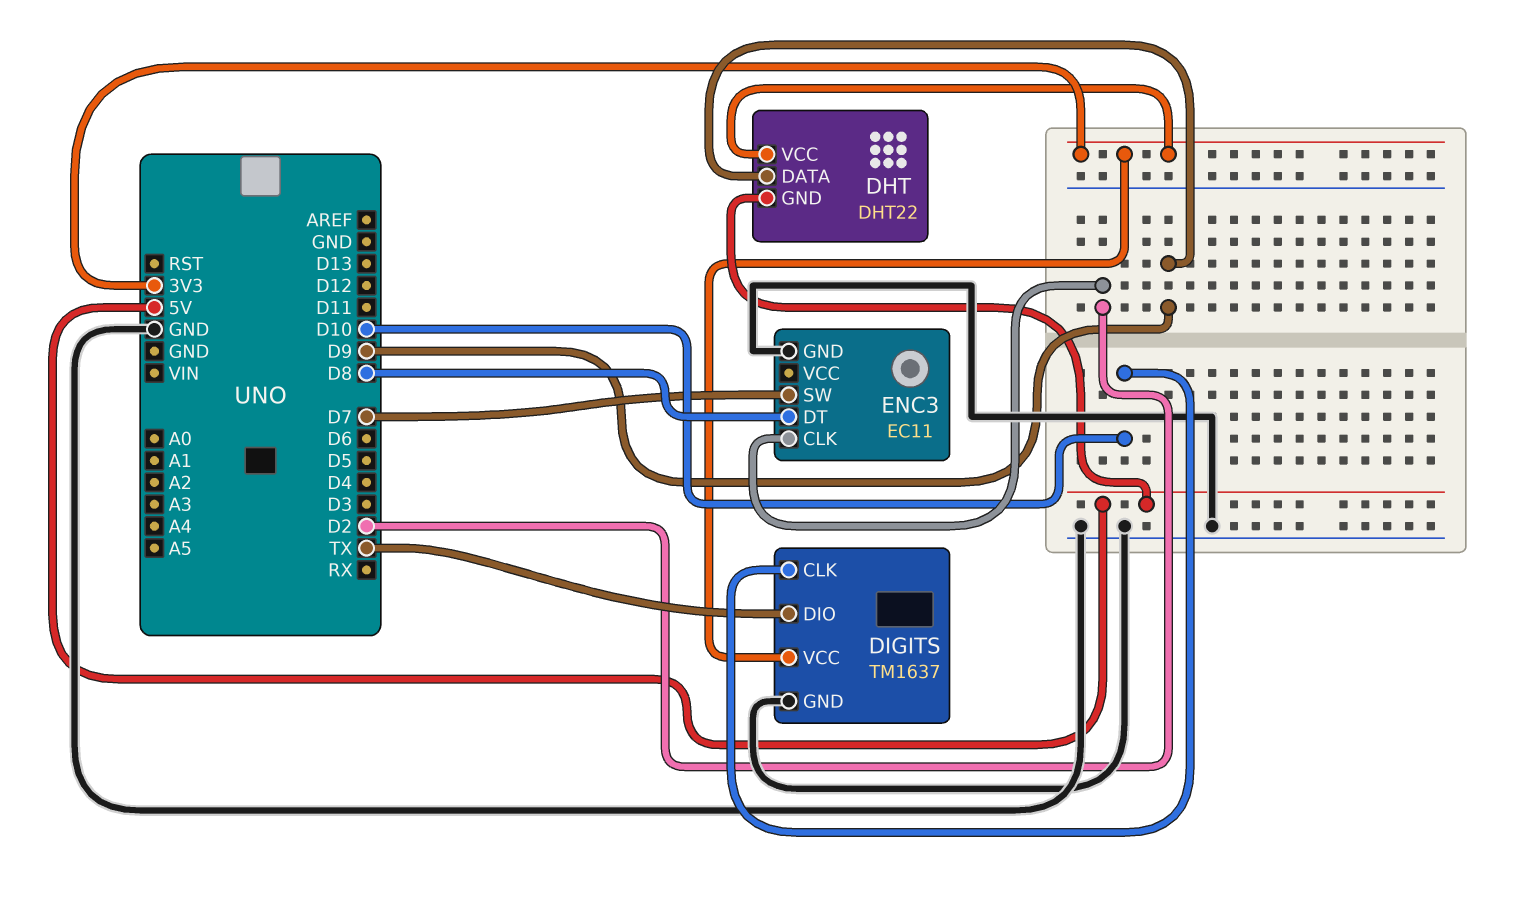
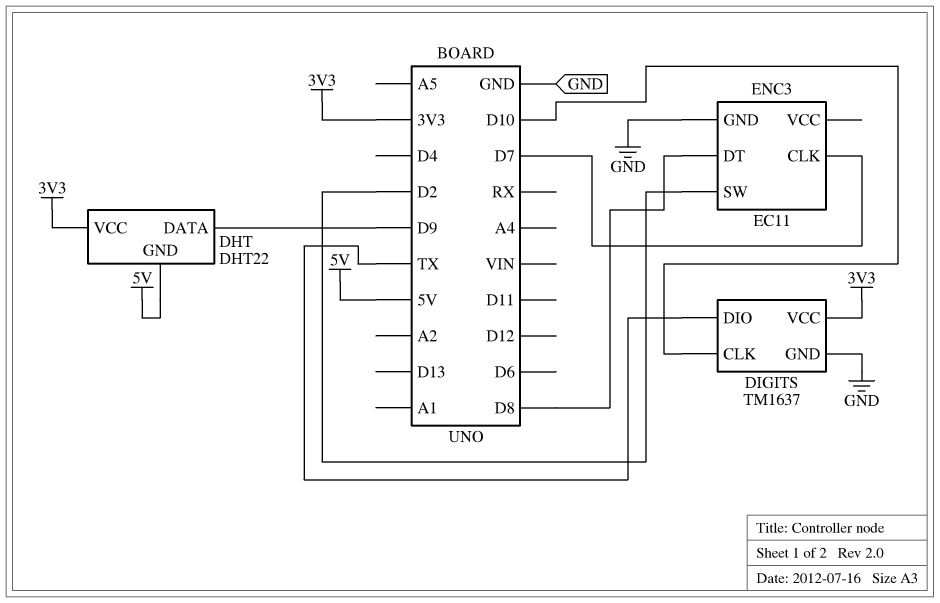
ENC3 pin CLK: D2 -> D7
ENC3 pin SW: D7 -> D2

